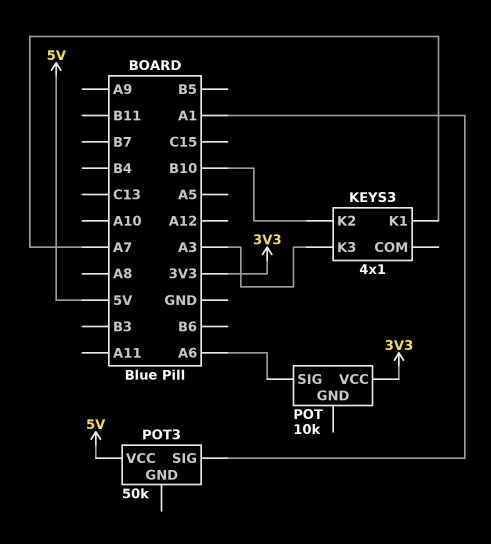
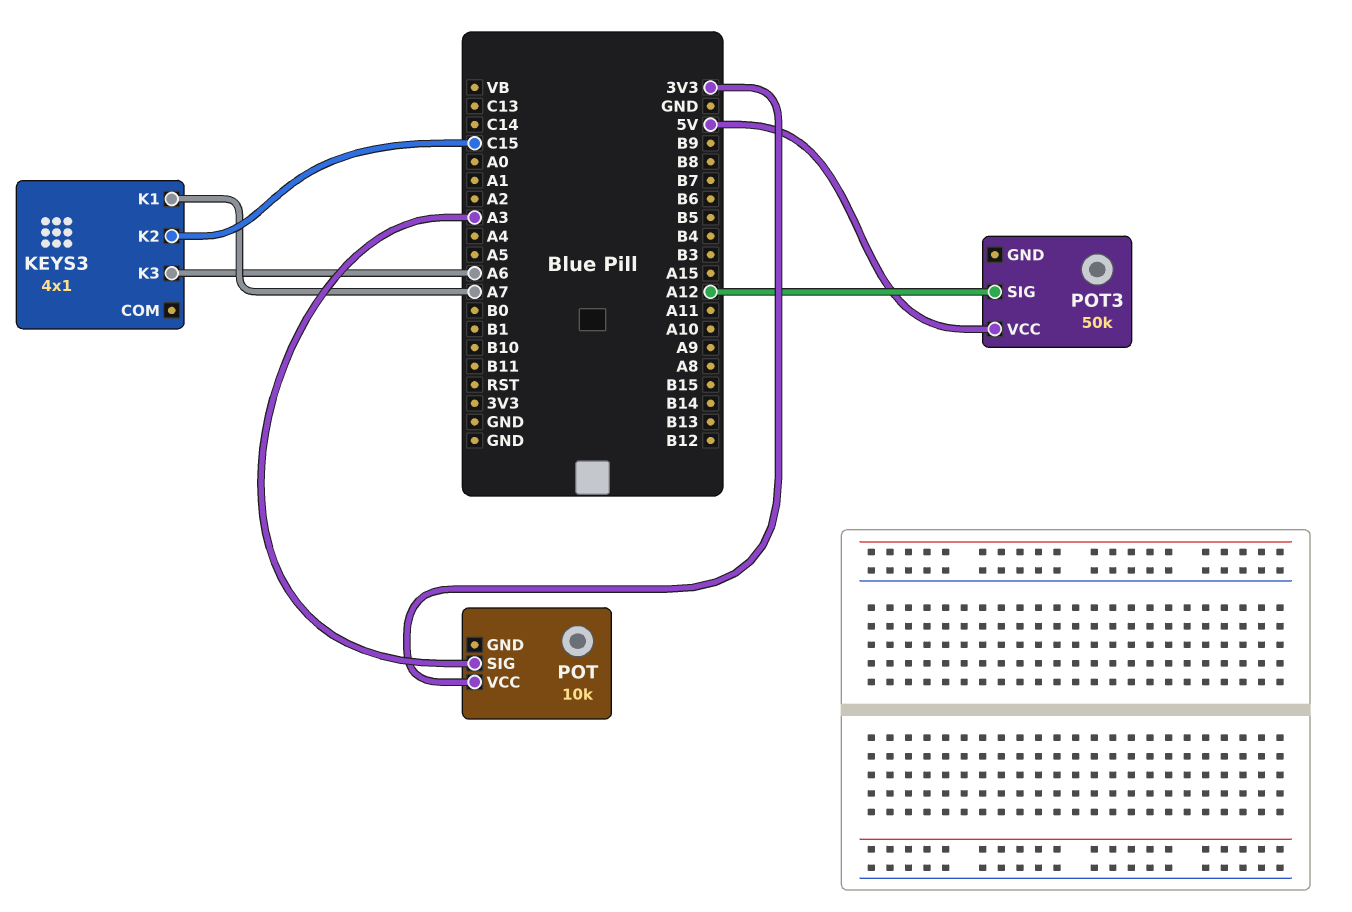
KEYS3 pin K2: B10 -> C15
KEYS3 pin K3: A3 -> A6
POT pin SIG: A6 -> A3
POT3 pin SIG: A1 -> A12

